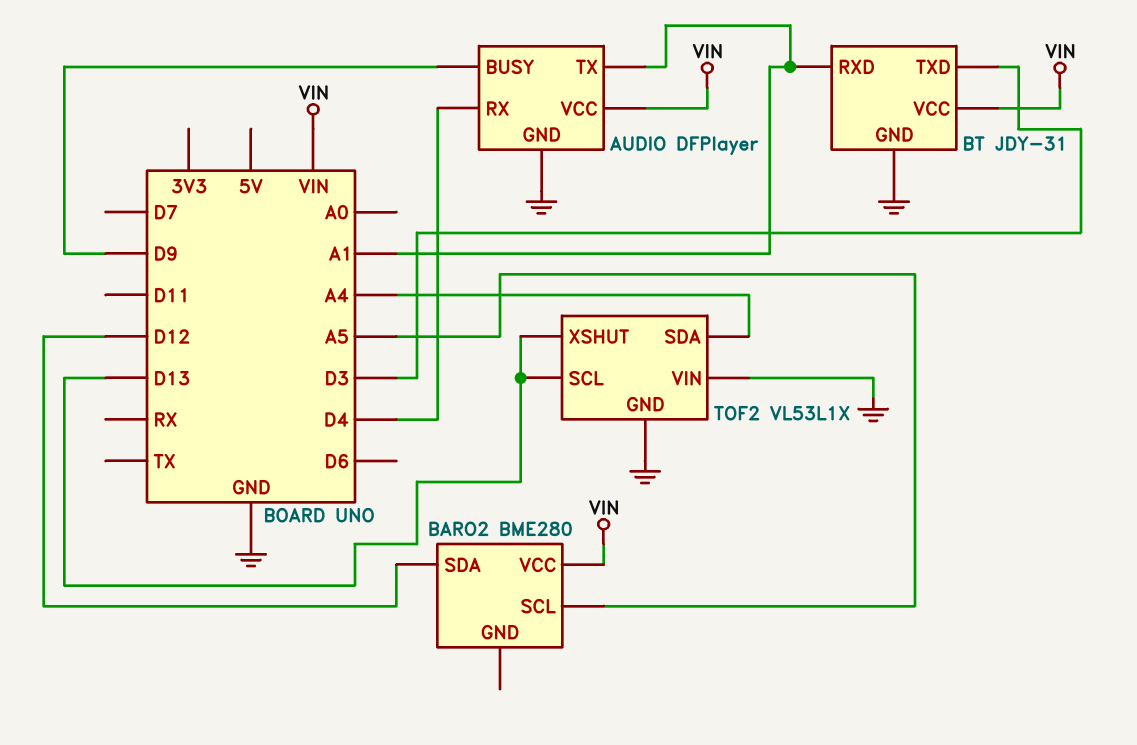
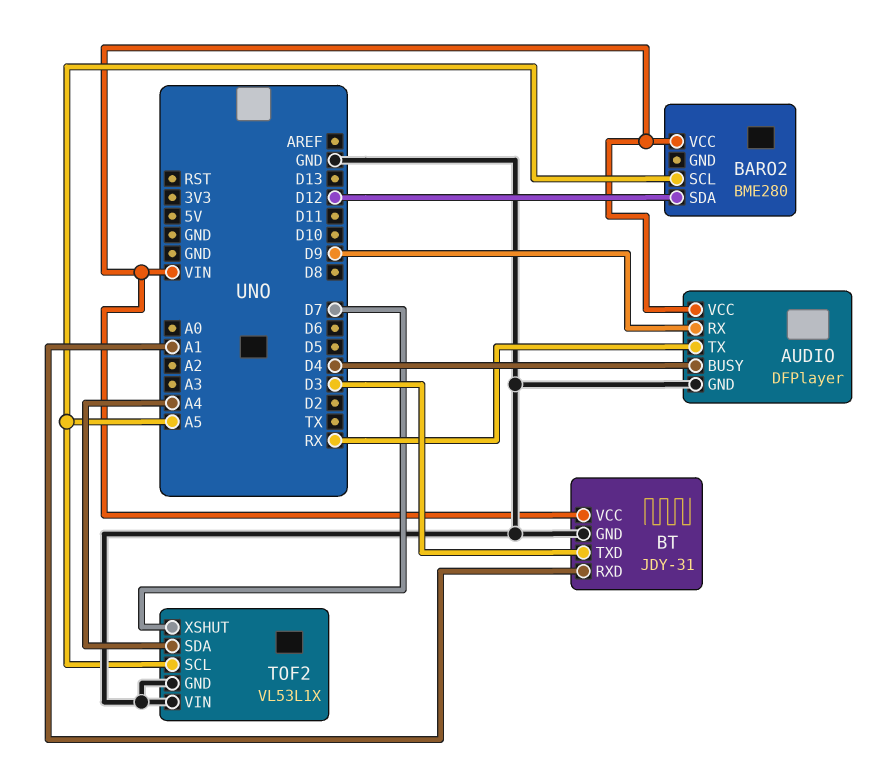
AUDIO pin BUSY: D9 -> D4
AUDIO pin RX: D4 -> D9
AUDIO pin TX: A1 -> RX
TOF2 pin SCL: D13 -> A5
TOF2 pin XSHUT: D13 -> D7

